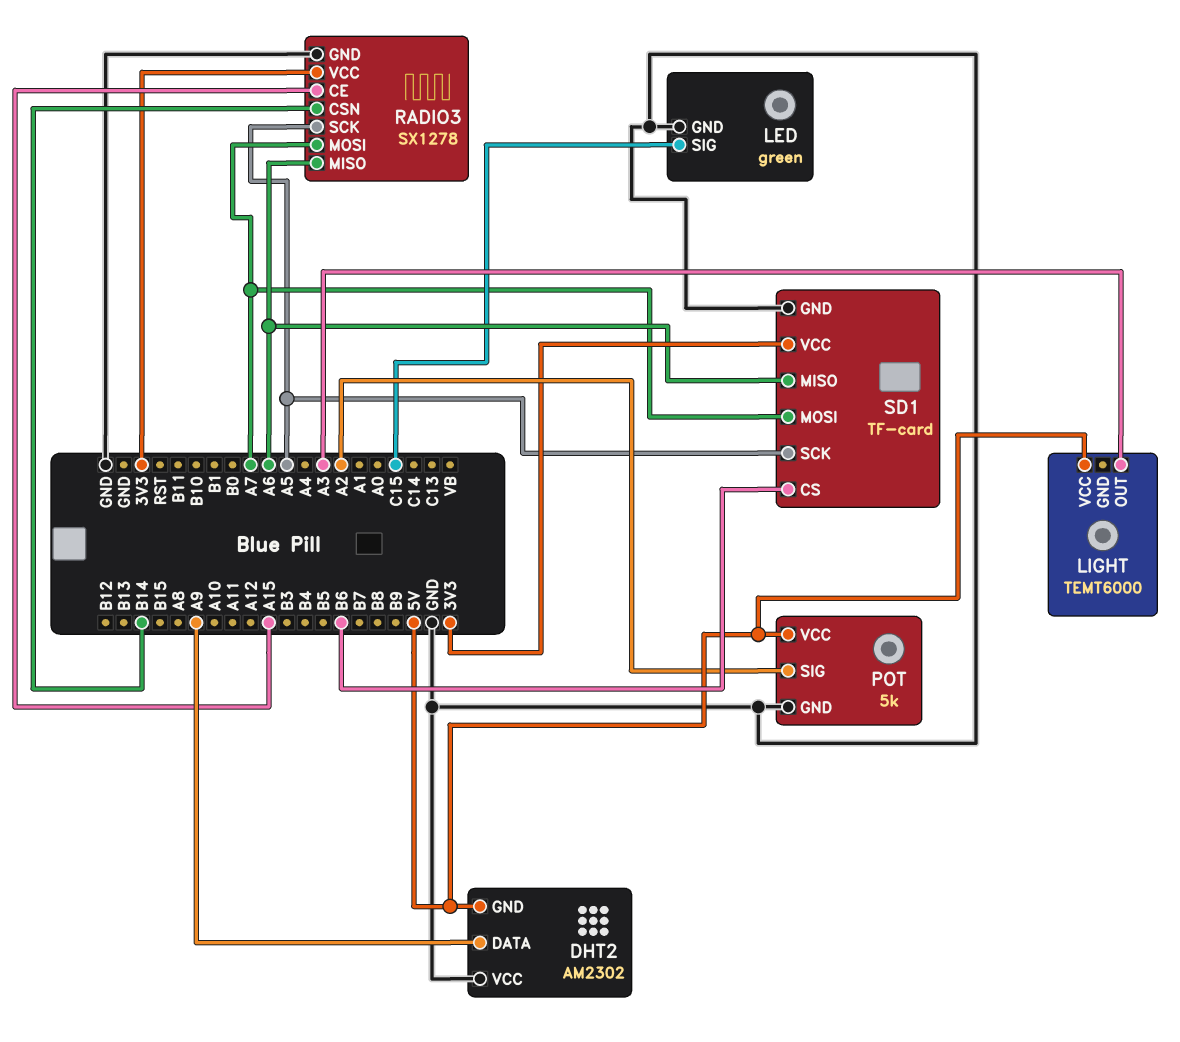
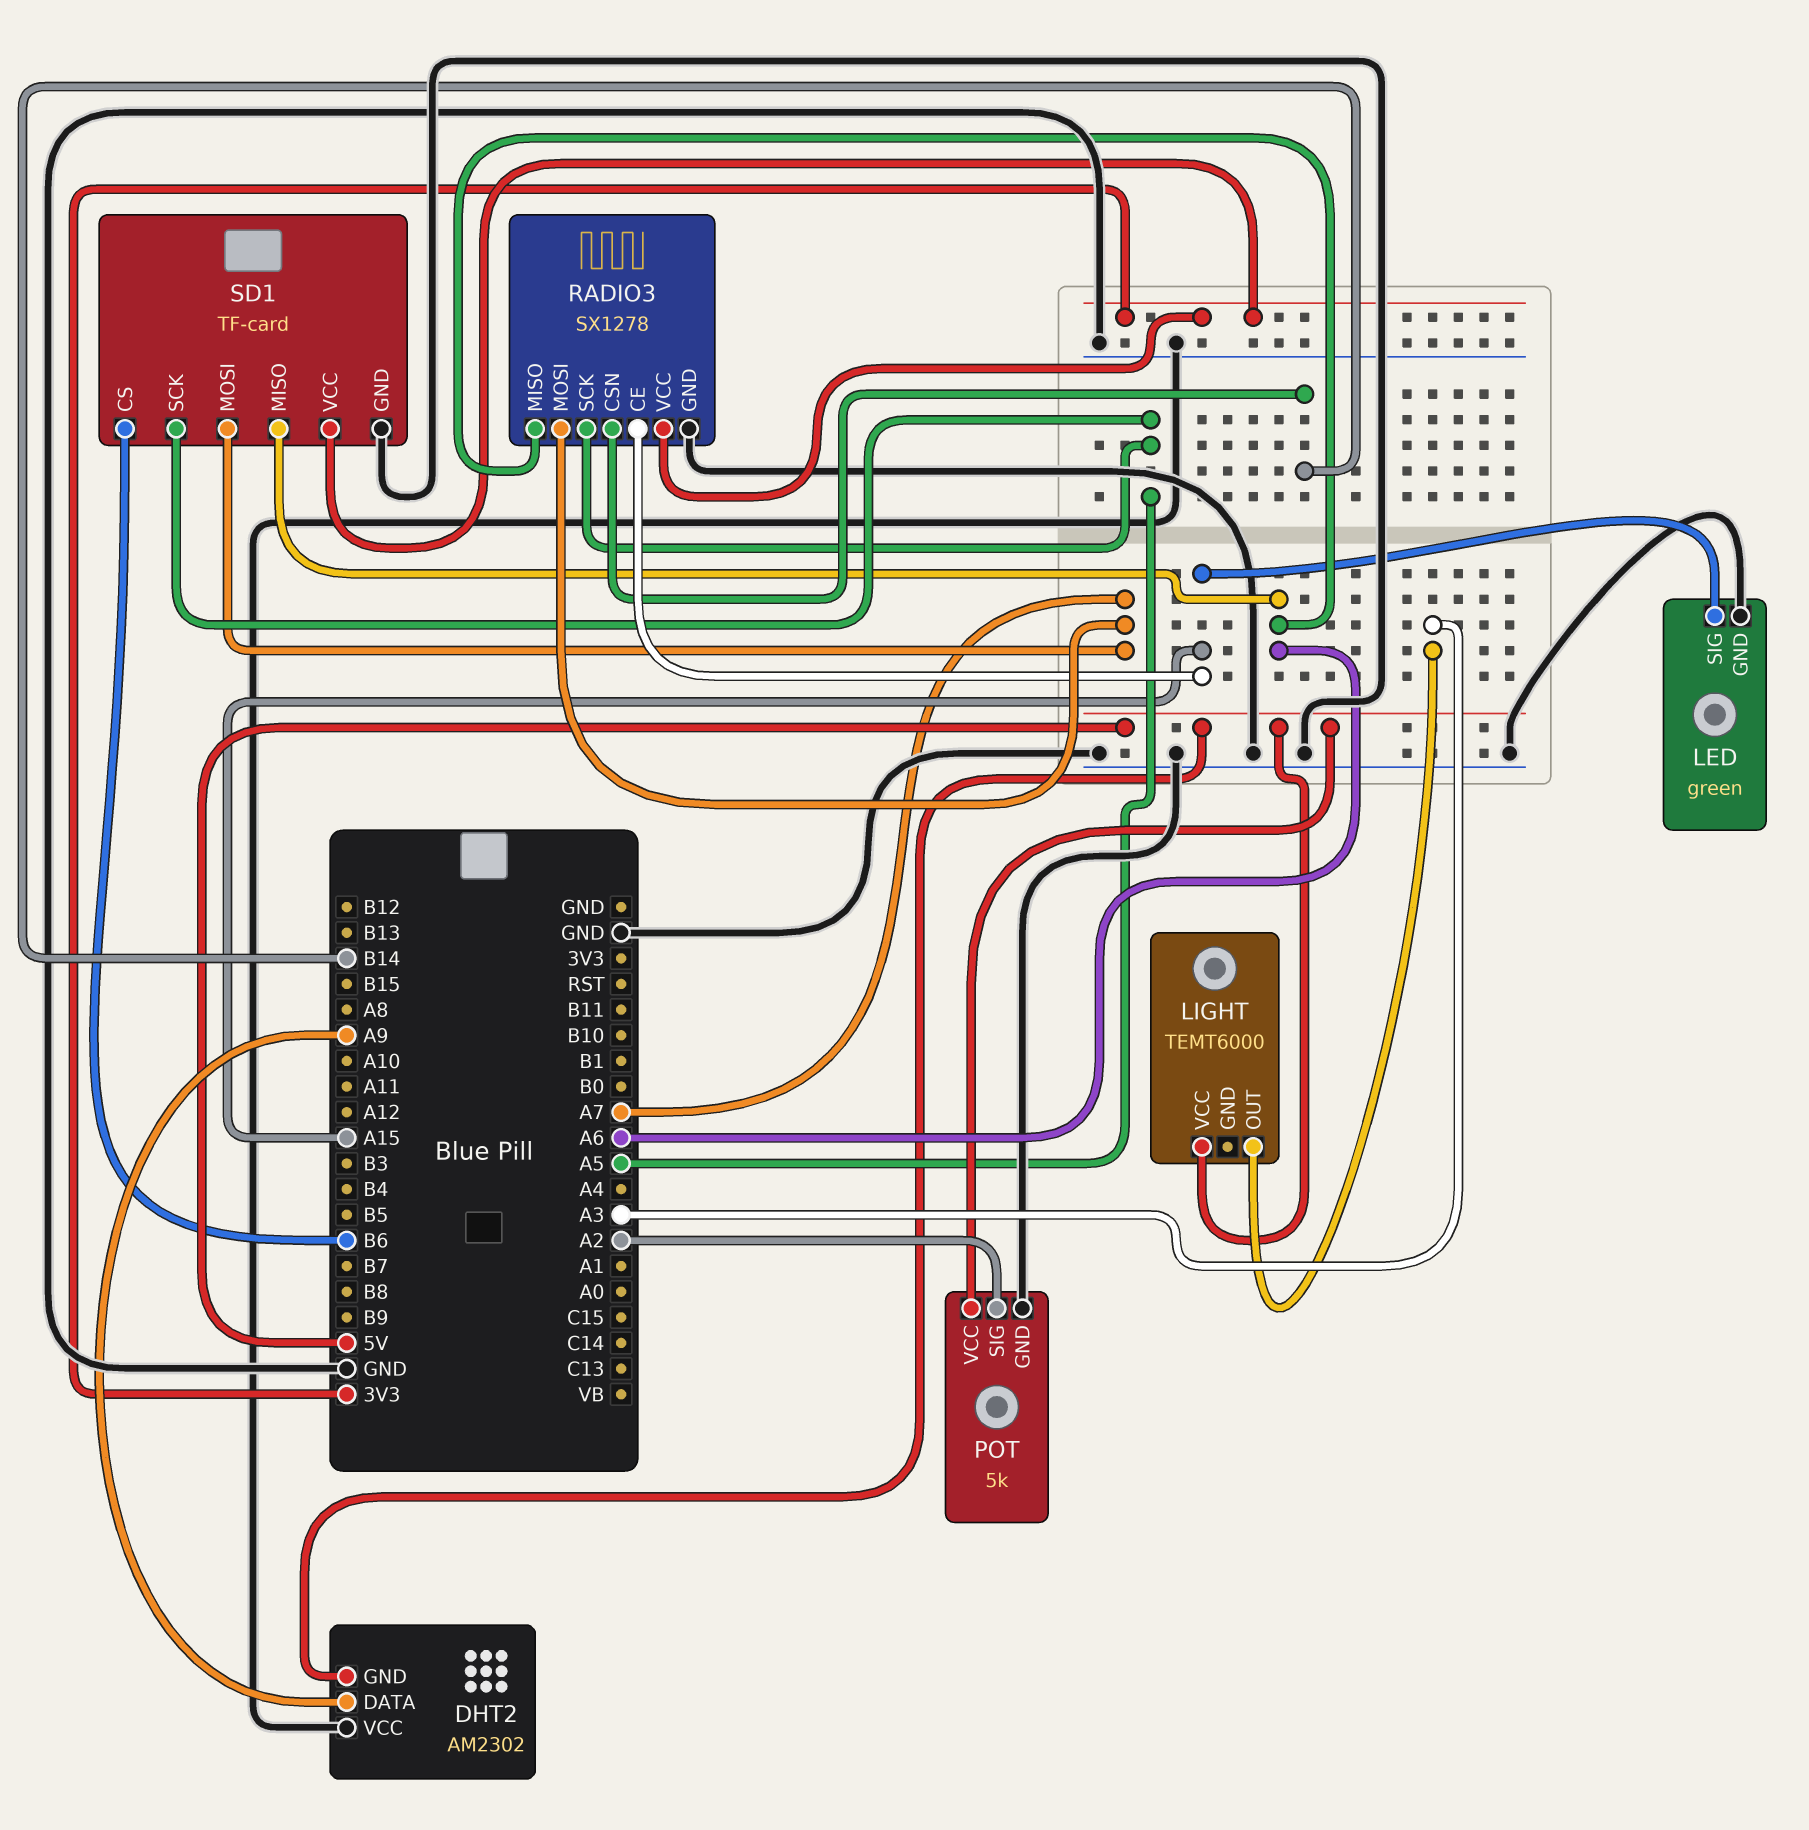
LED pin SIG: C15 -> A15

